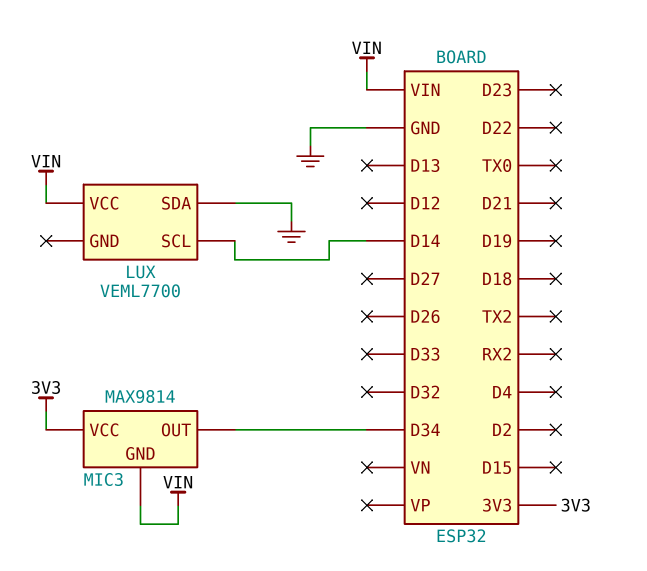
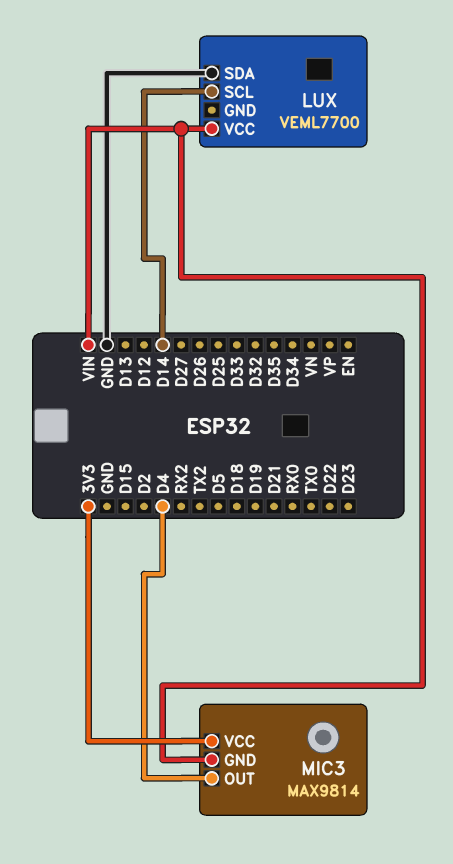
MIC3 pin OUT: D34 -> D4

